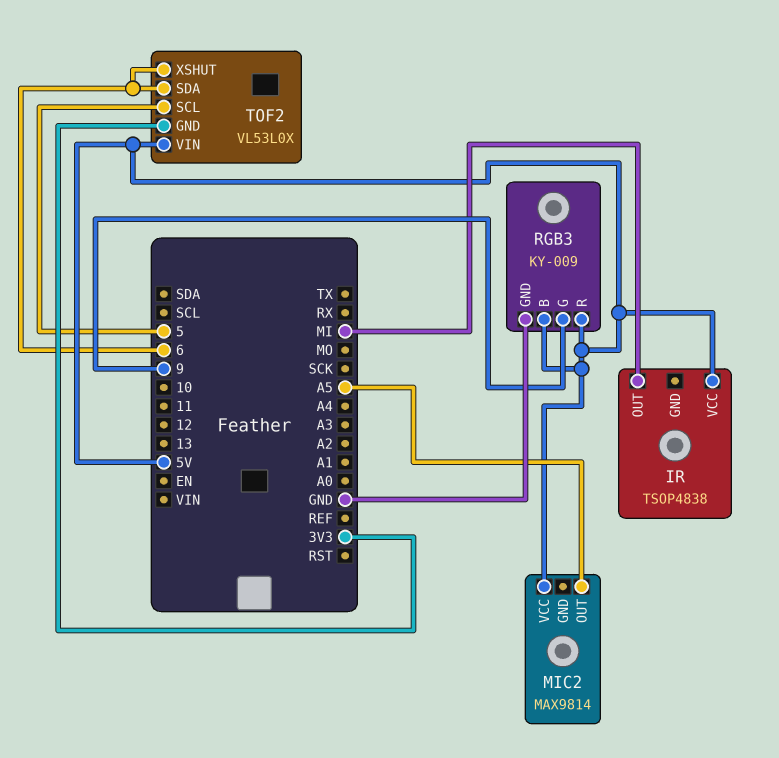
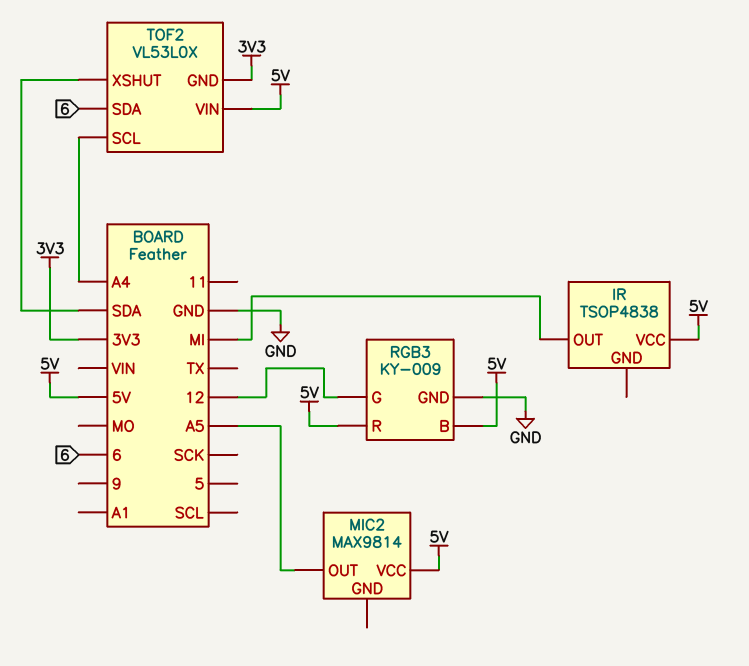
RGB3 pin G: 9 -> 12
TOF2 pin SCL: 5 -> A4
TOF2 pin XSHUT: 6 -> SDA

